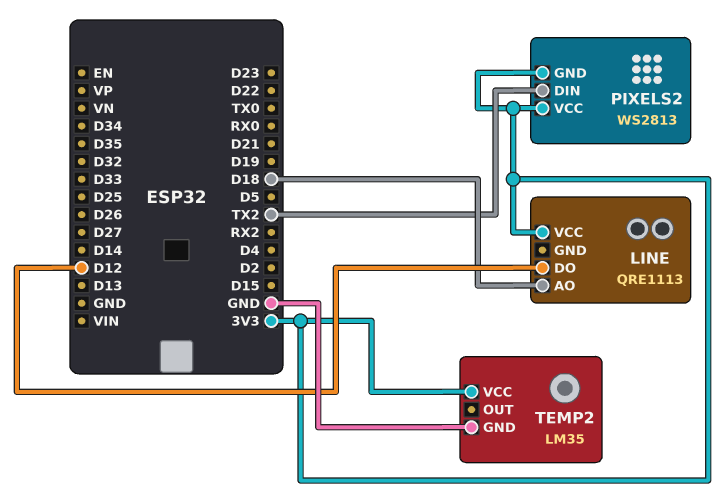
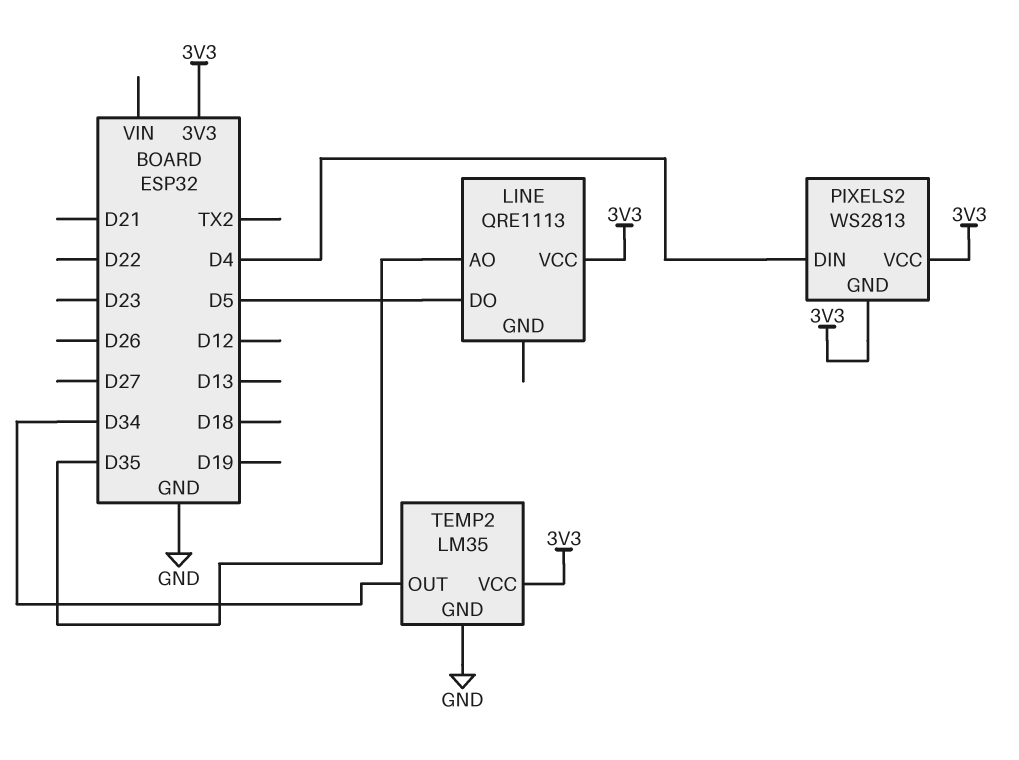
LINE pin AO: D18 -> D35
LINE pin DO: D12 -> D5
PIXELS2 pin DIN: TX2 -> D4
TEMP2 pin OUT: none -> D34

